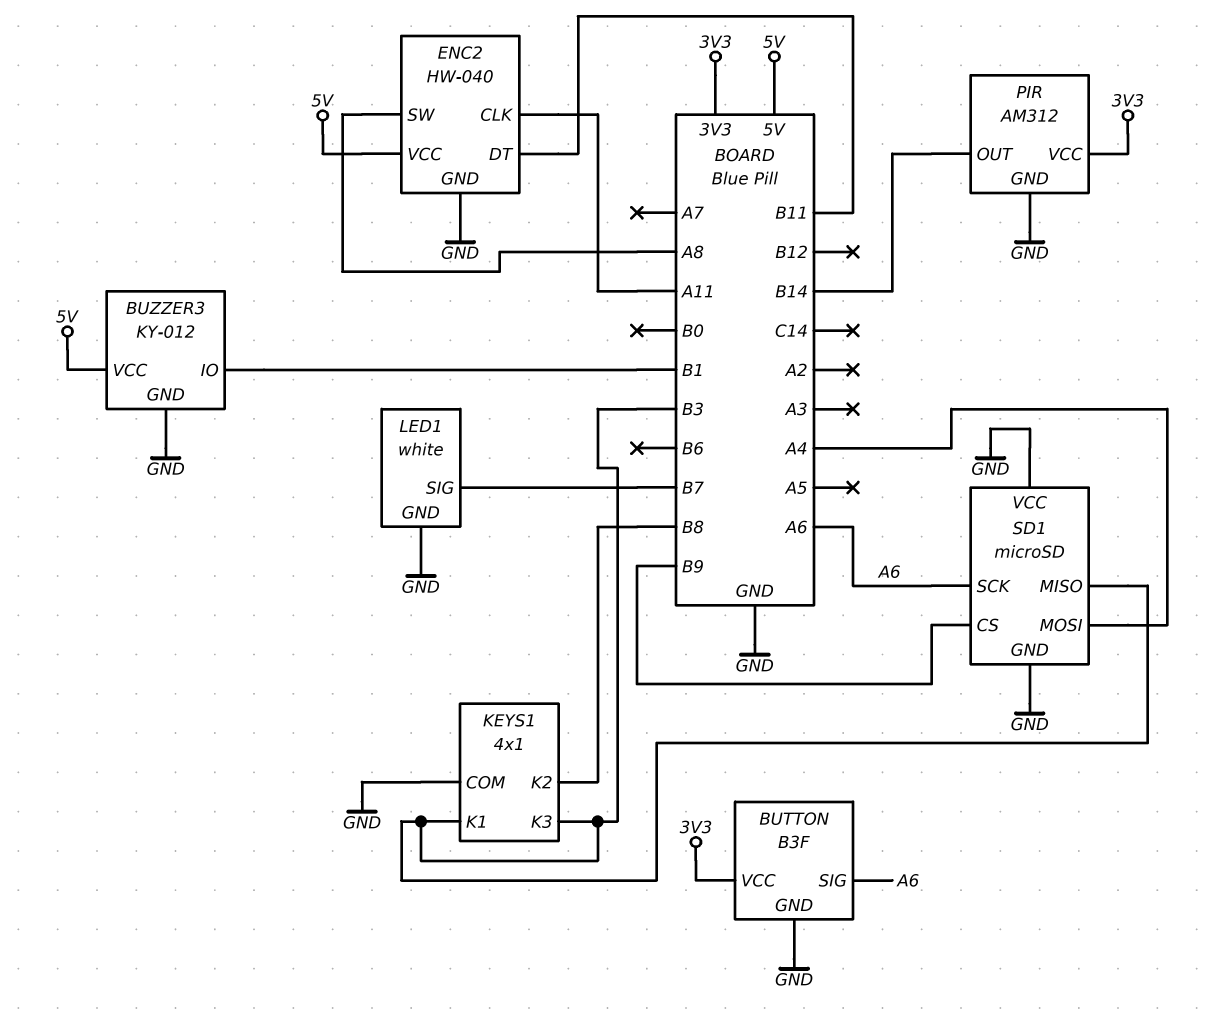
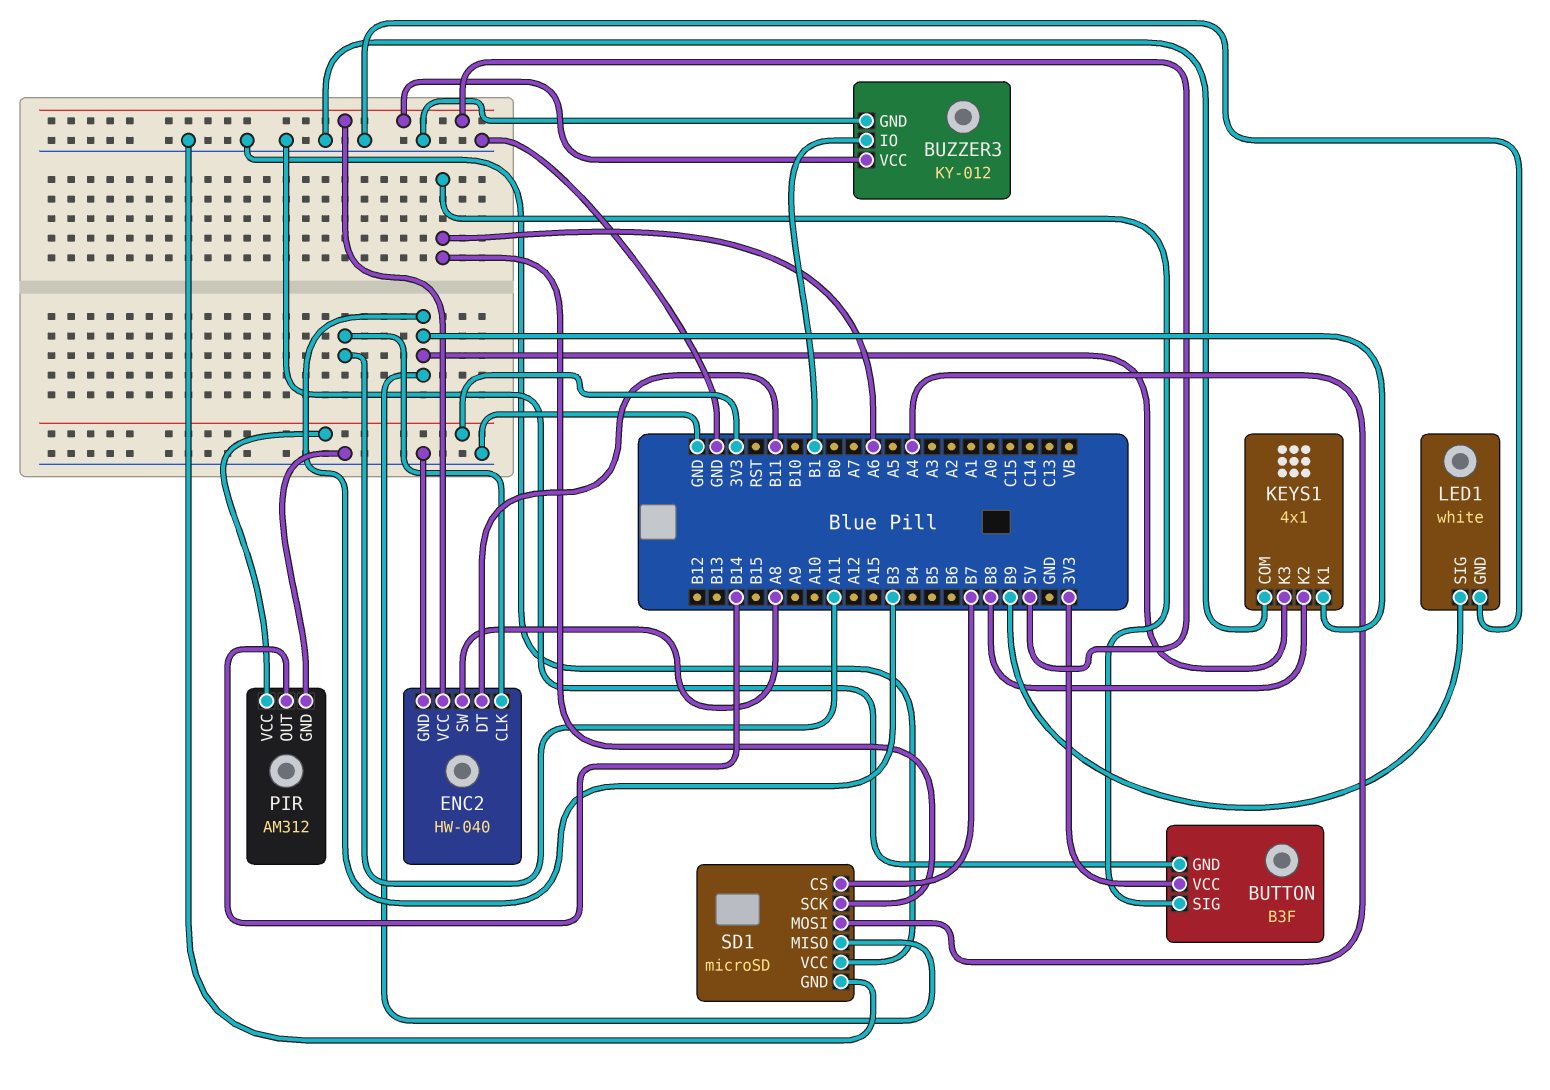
LED1 pin SIG: B7 -> B9
SD1 pin CS: B9 -> B7

